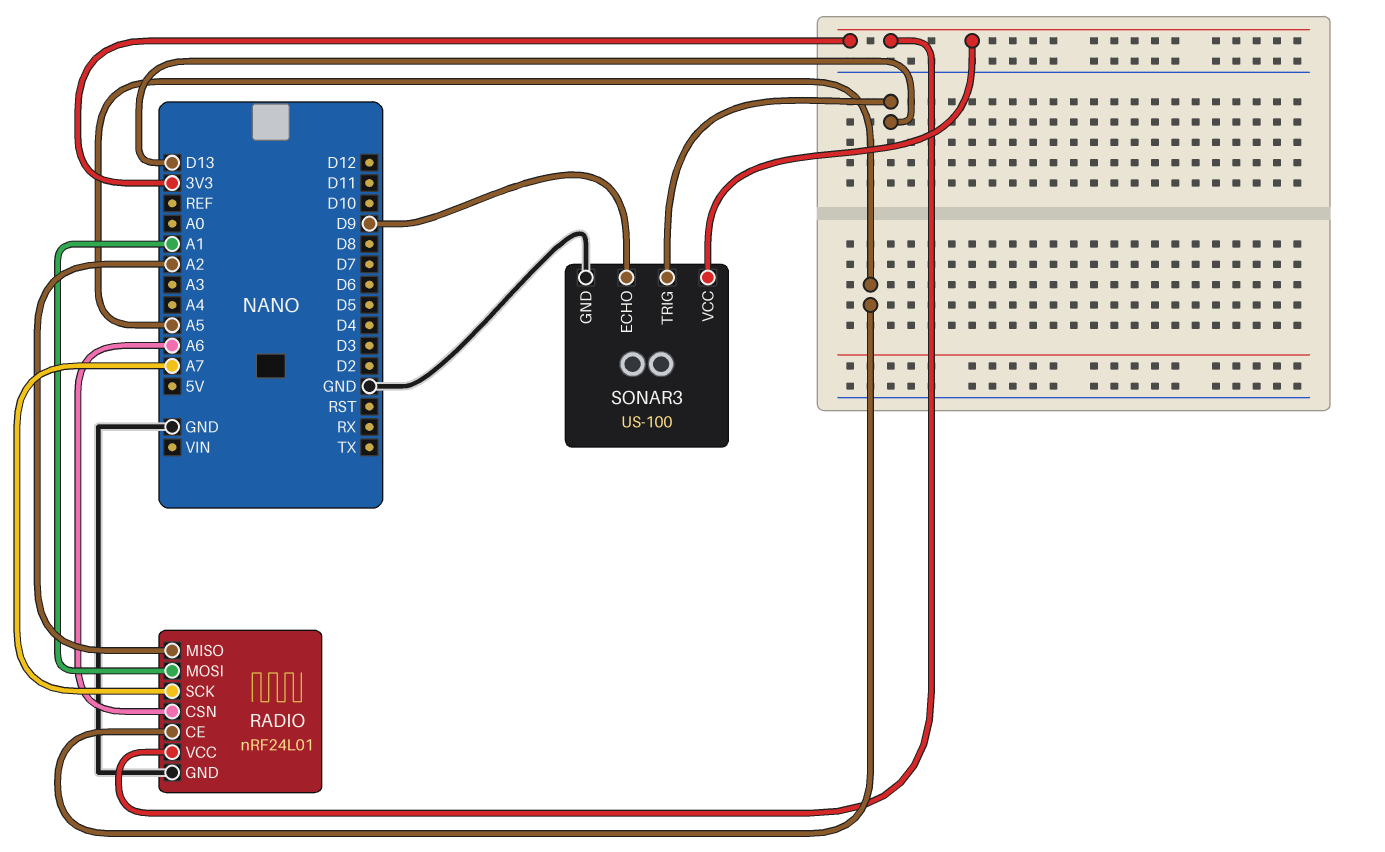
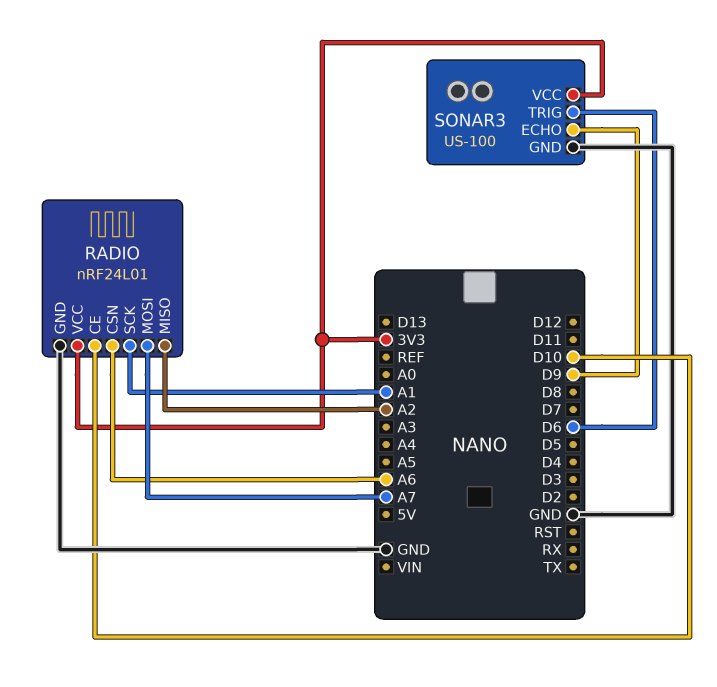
RADIO pin CE: A5 -> D10
RADIO pin MOSI: A1 -> A7
RADIO pin SCK: A7 -> A1
SONAR3 pin TRIG: D13 -> D6

